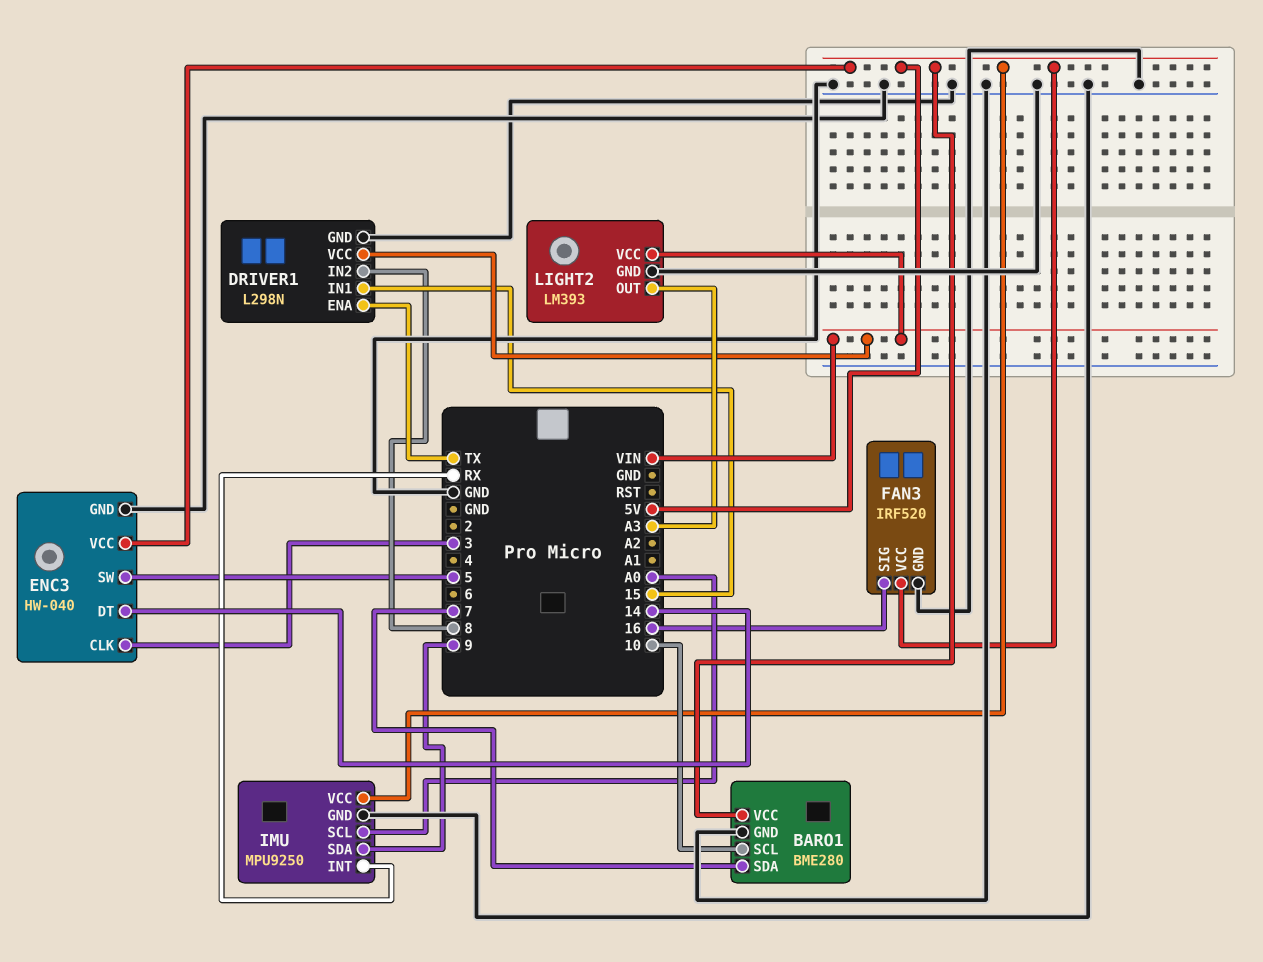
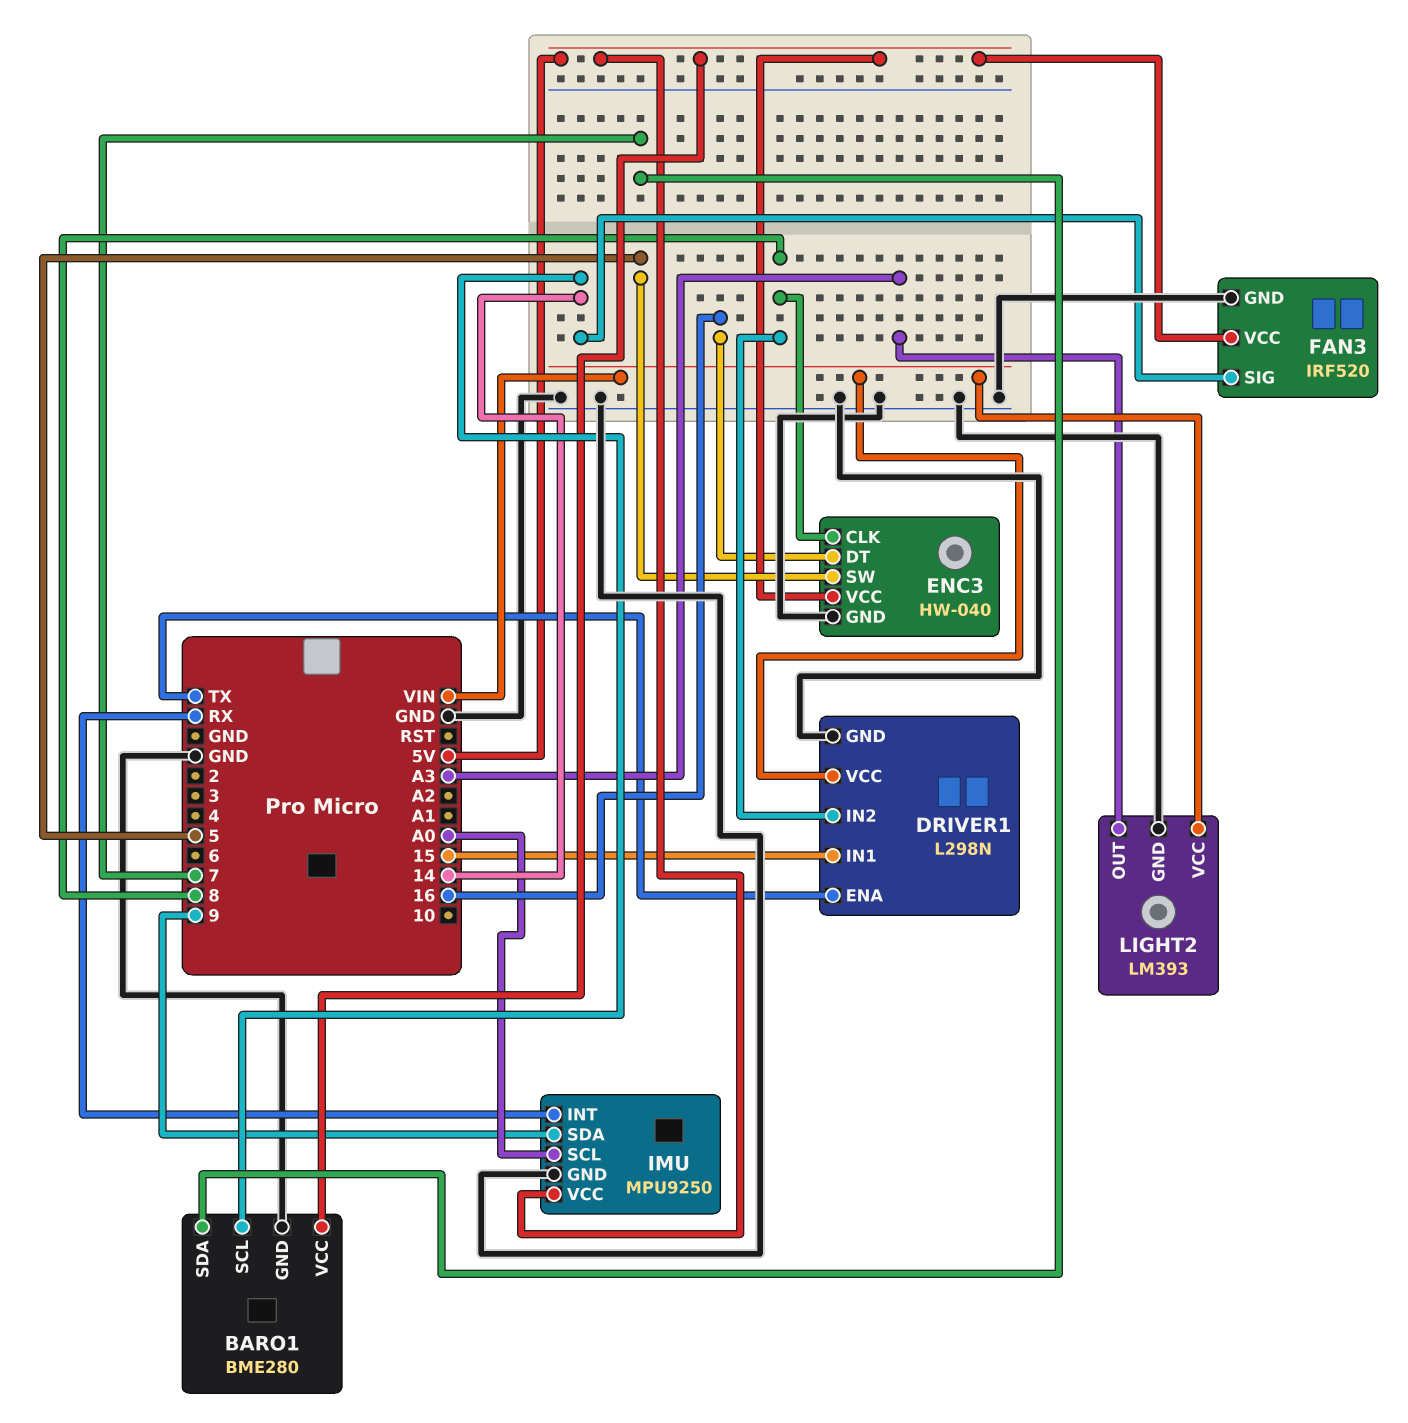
BARO1 pin SCL: 10 -> 14
ENC3 pin CLK: 3 -> 8
ENC3 pin DT: 14 -> 16
FAN3 pin SIG: 16 -> 14

